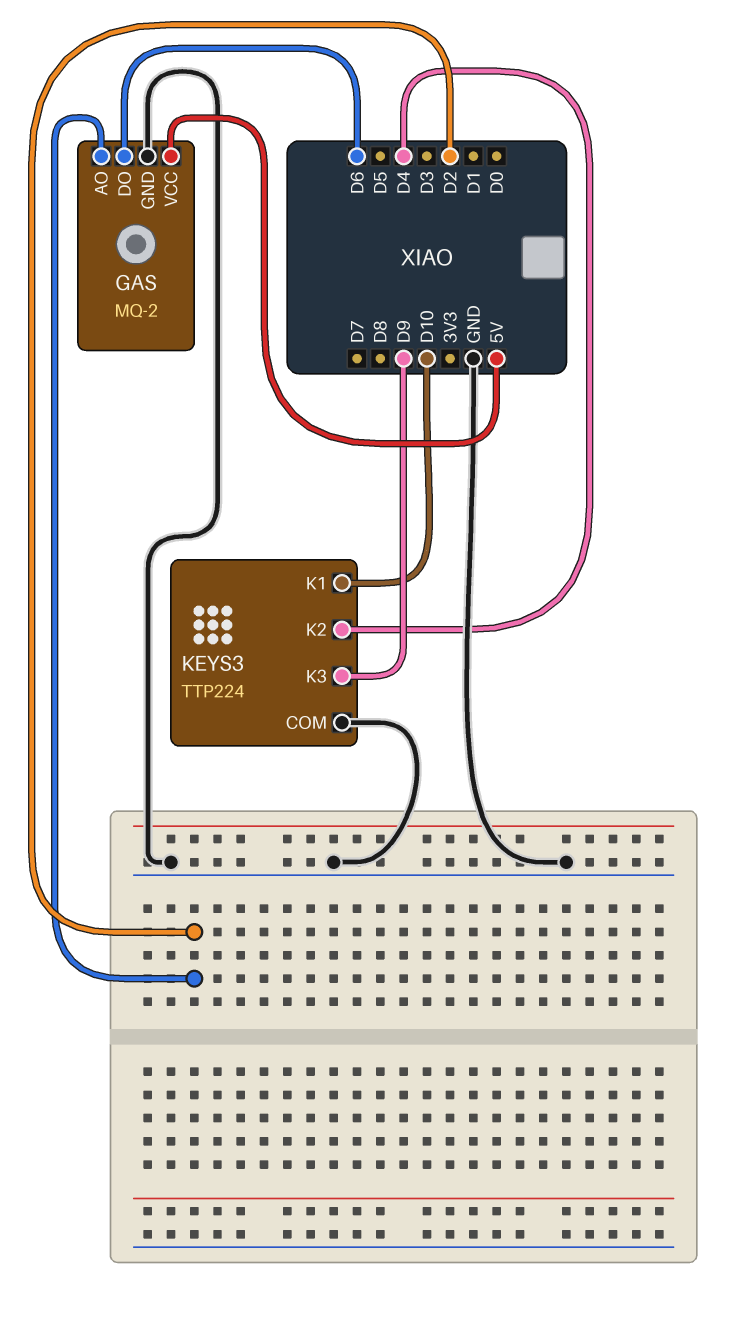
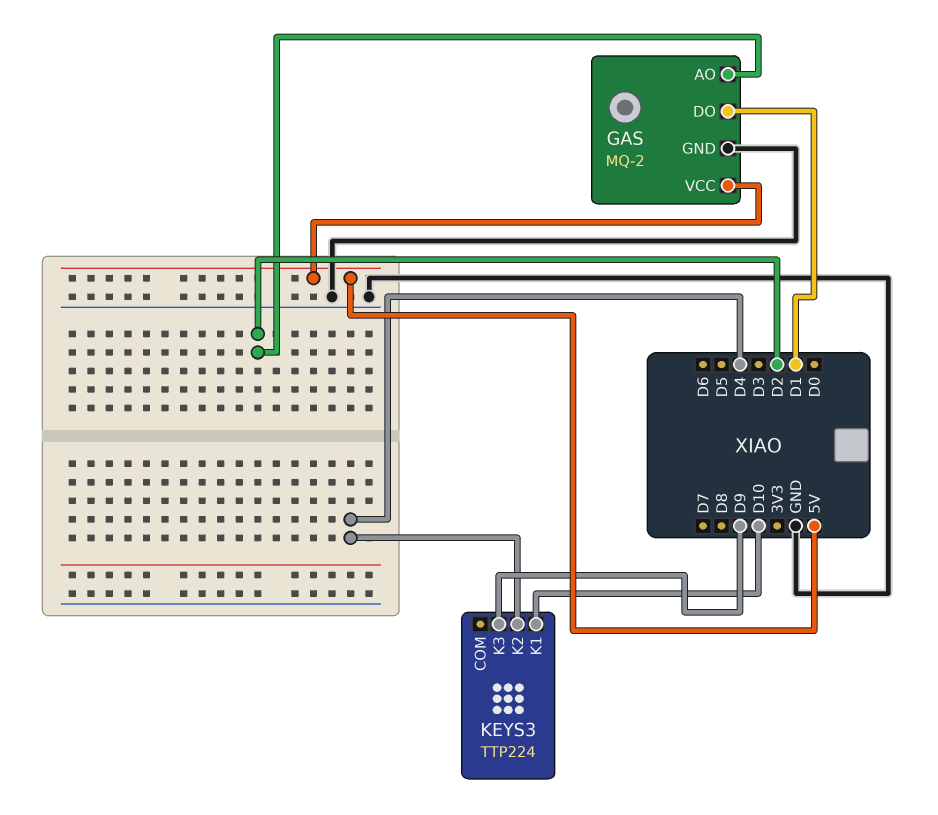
GAS pin DO: D6 -> D1
KEYS3 pin COM: GND -> none

